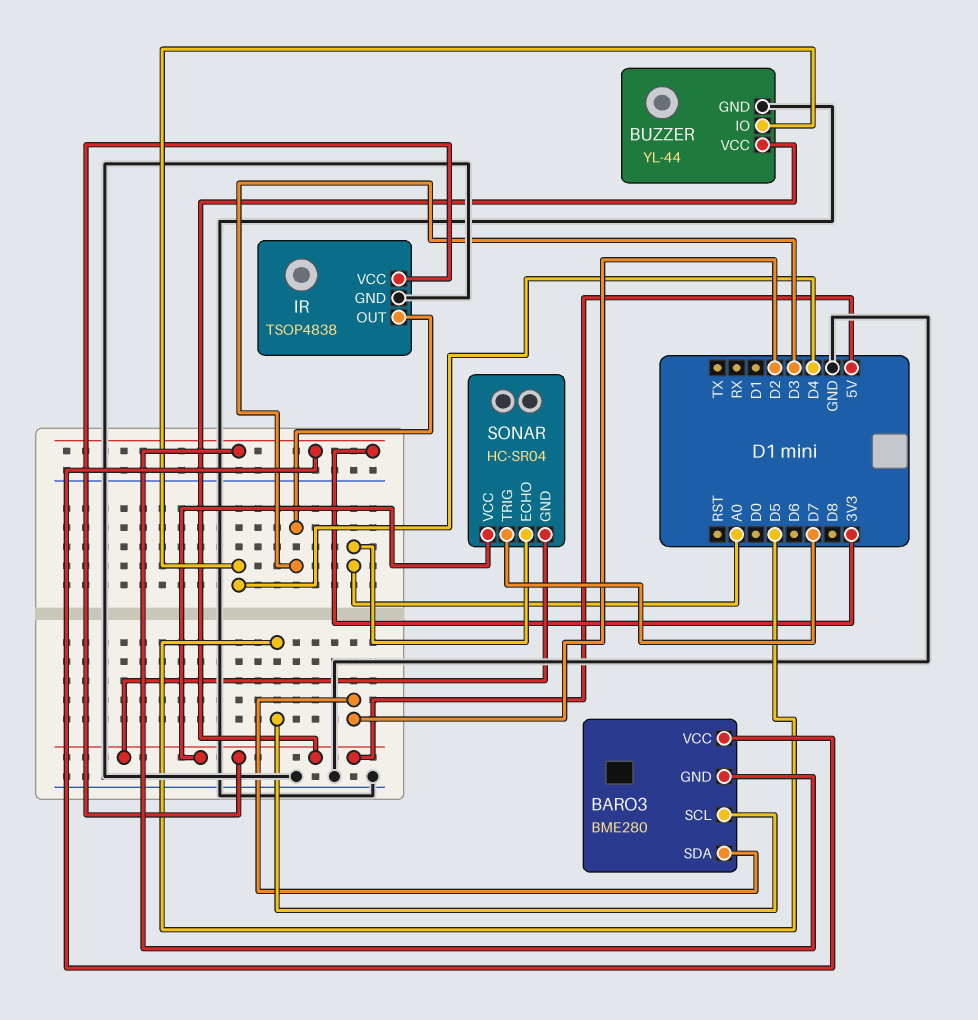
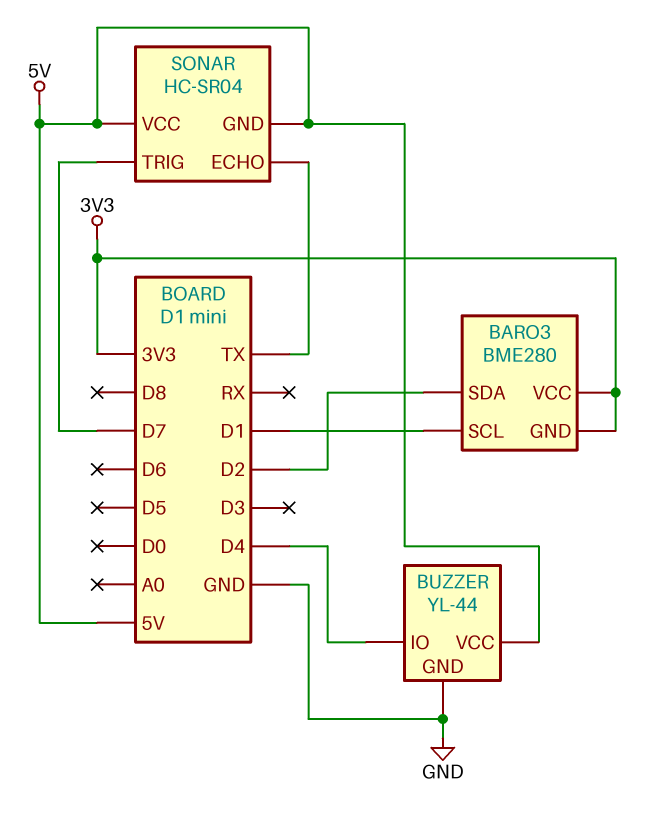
BARO3 pin SCL: D5 -> D1
IR: TSOP4838 -> none
IR pin GND: GND -> none
IR pin OUT: D3 -> none
IR pin VCC: 5V -> none
SONAR pin ECHO: A0 -> TX

